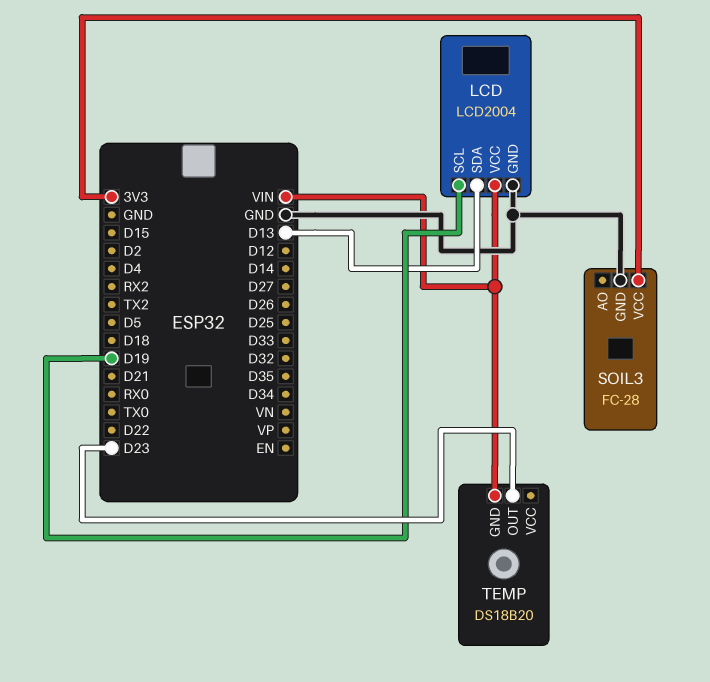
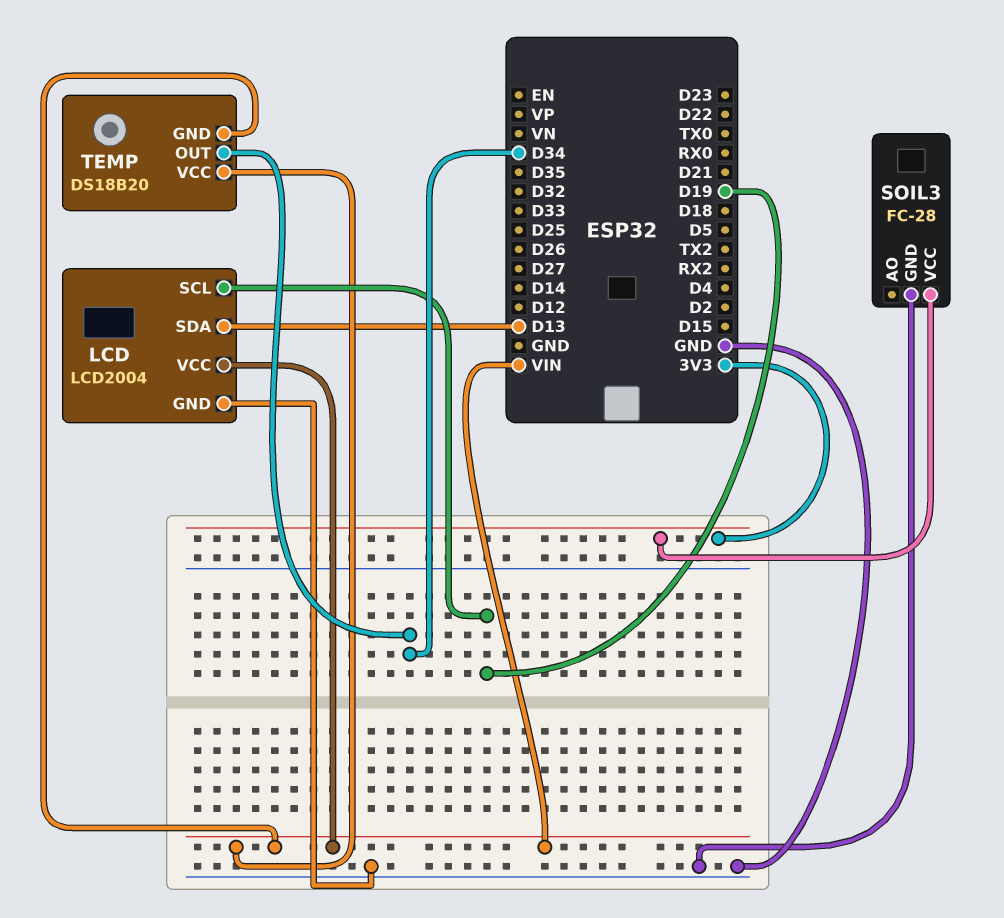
TEMP pin OUT: D23 -> D34
TEMP pin VCC: none -> VIN

